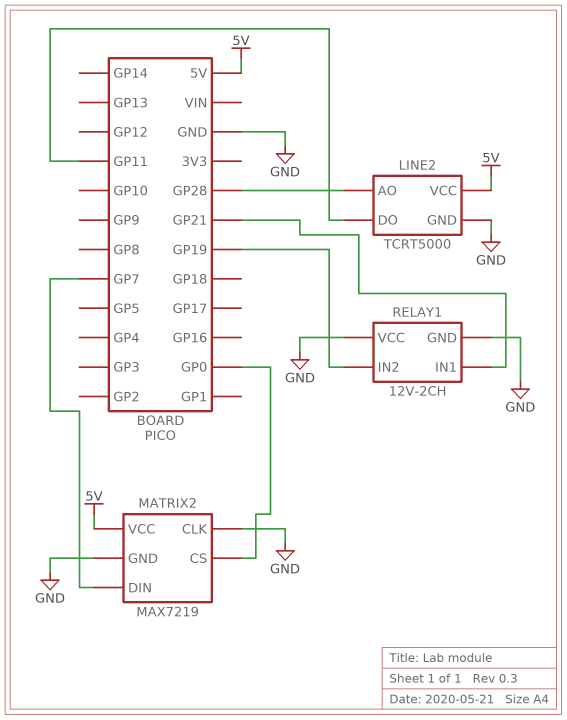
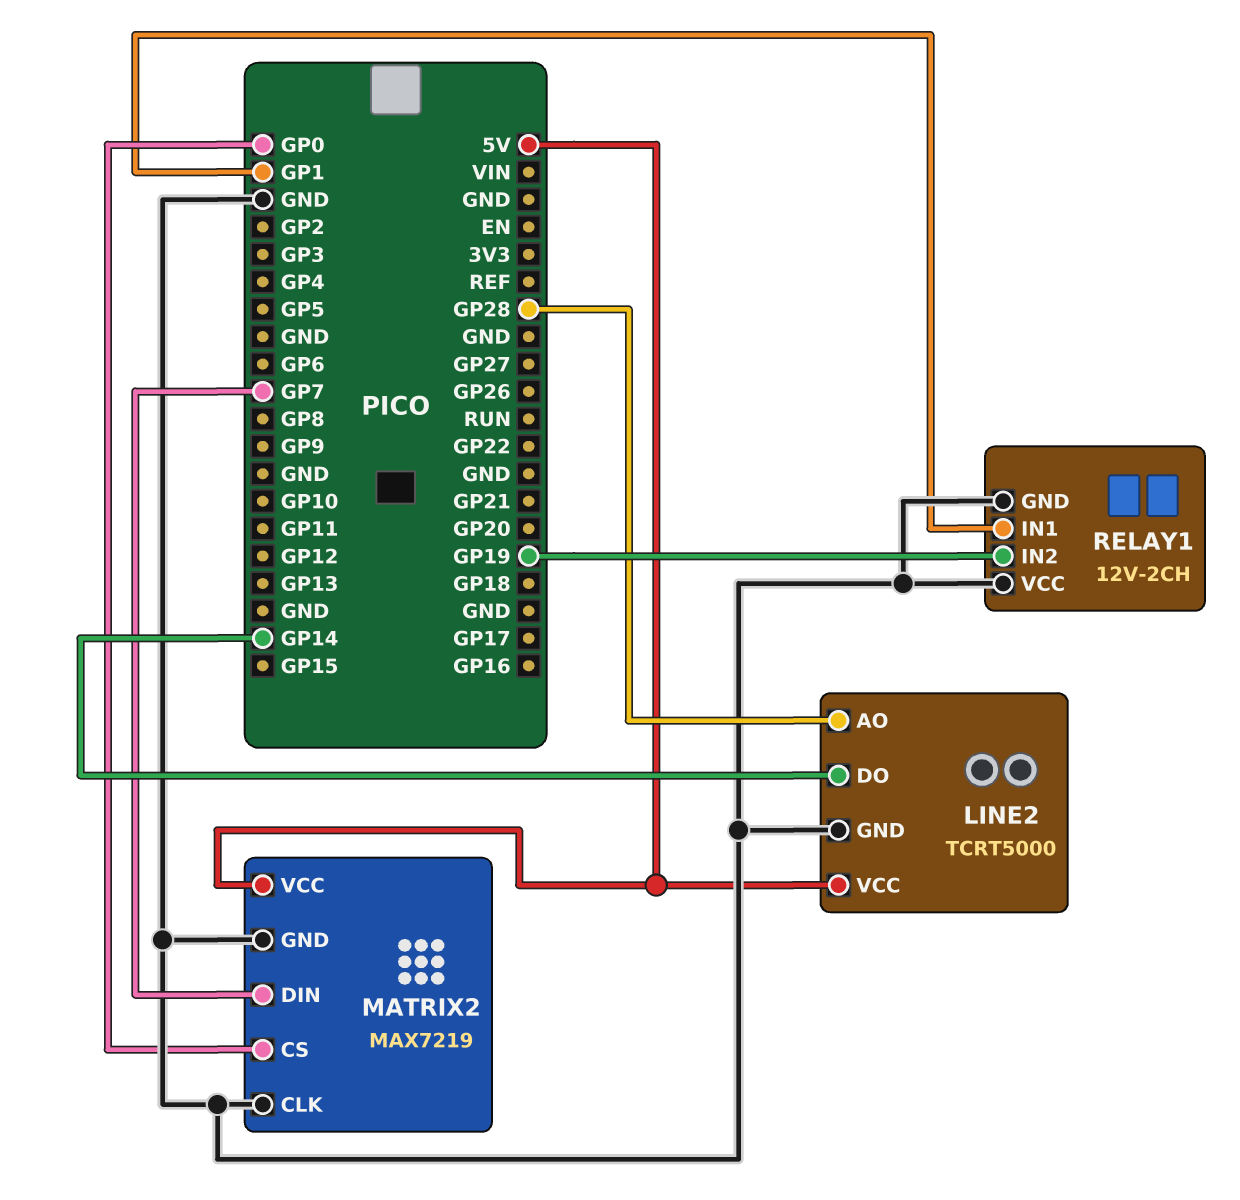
LINE2 pin DO: GP11 -> GP14
RELAY1 pin IN1: GP21 -> GP1

